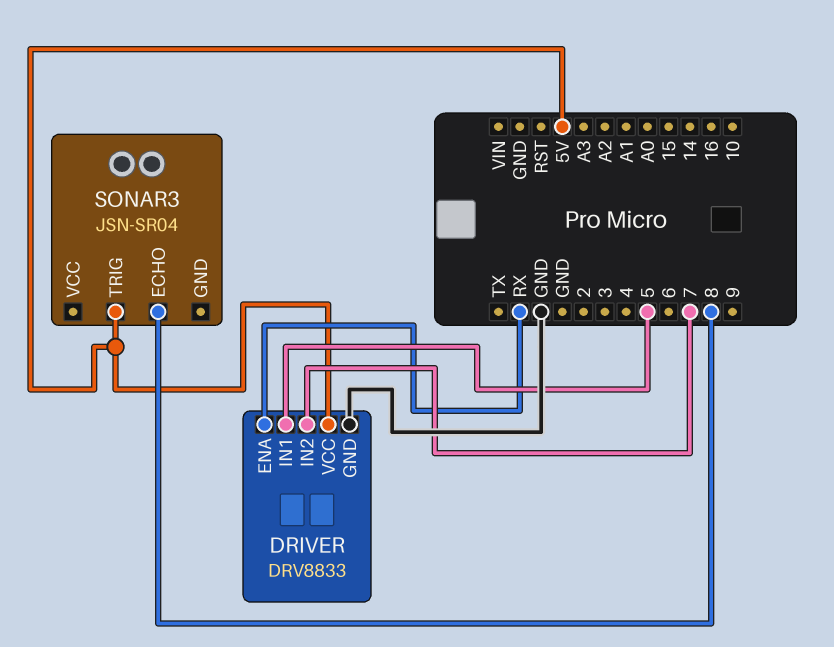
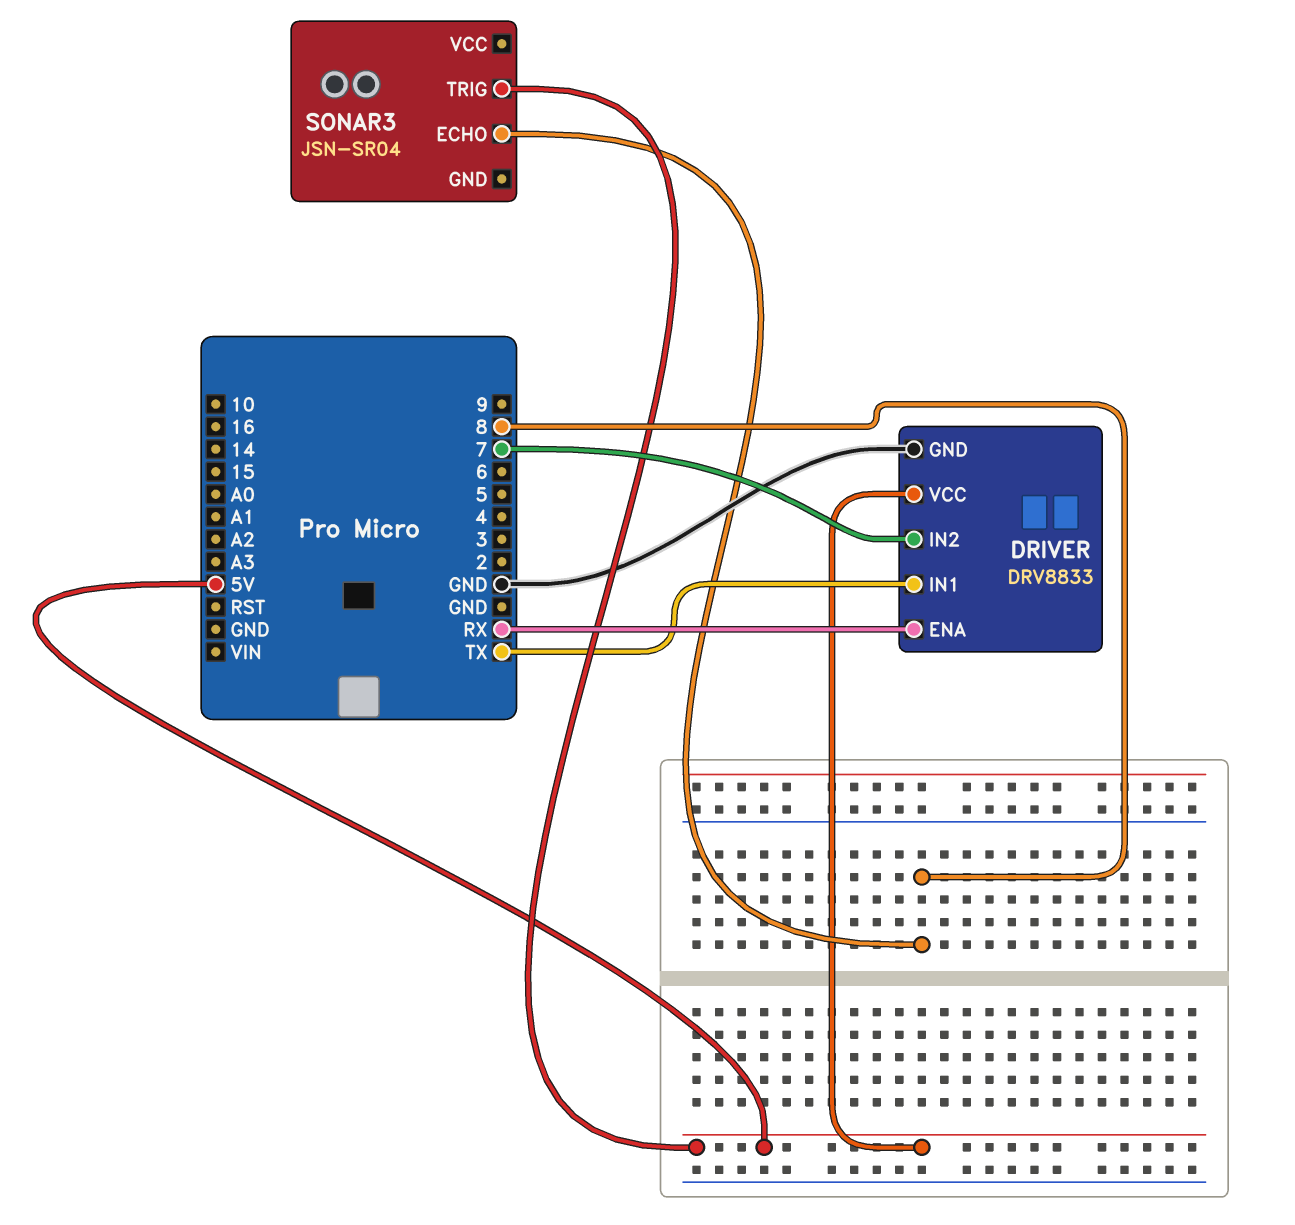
DRIVER pin IN1: 5 -> TX

